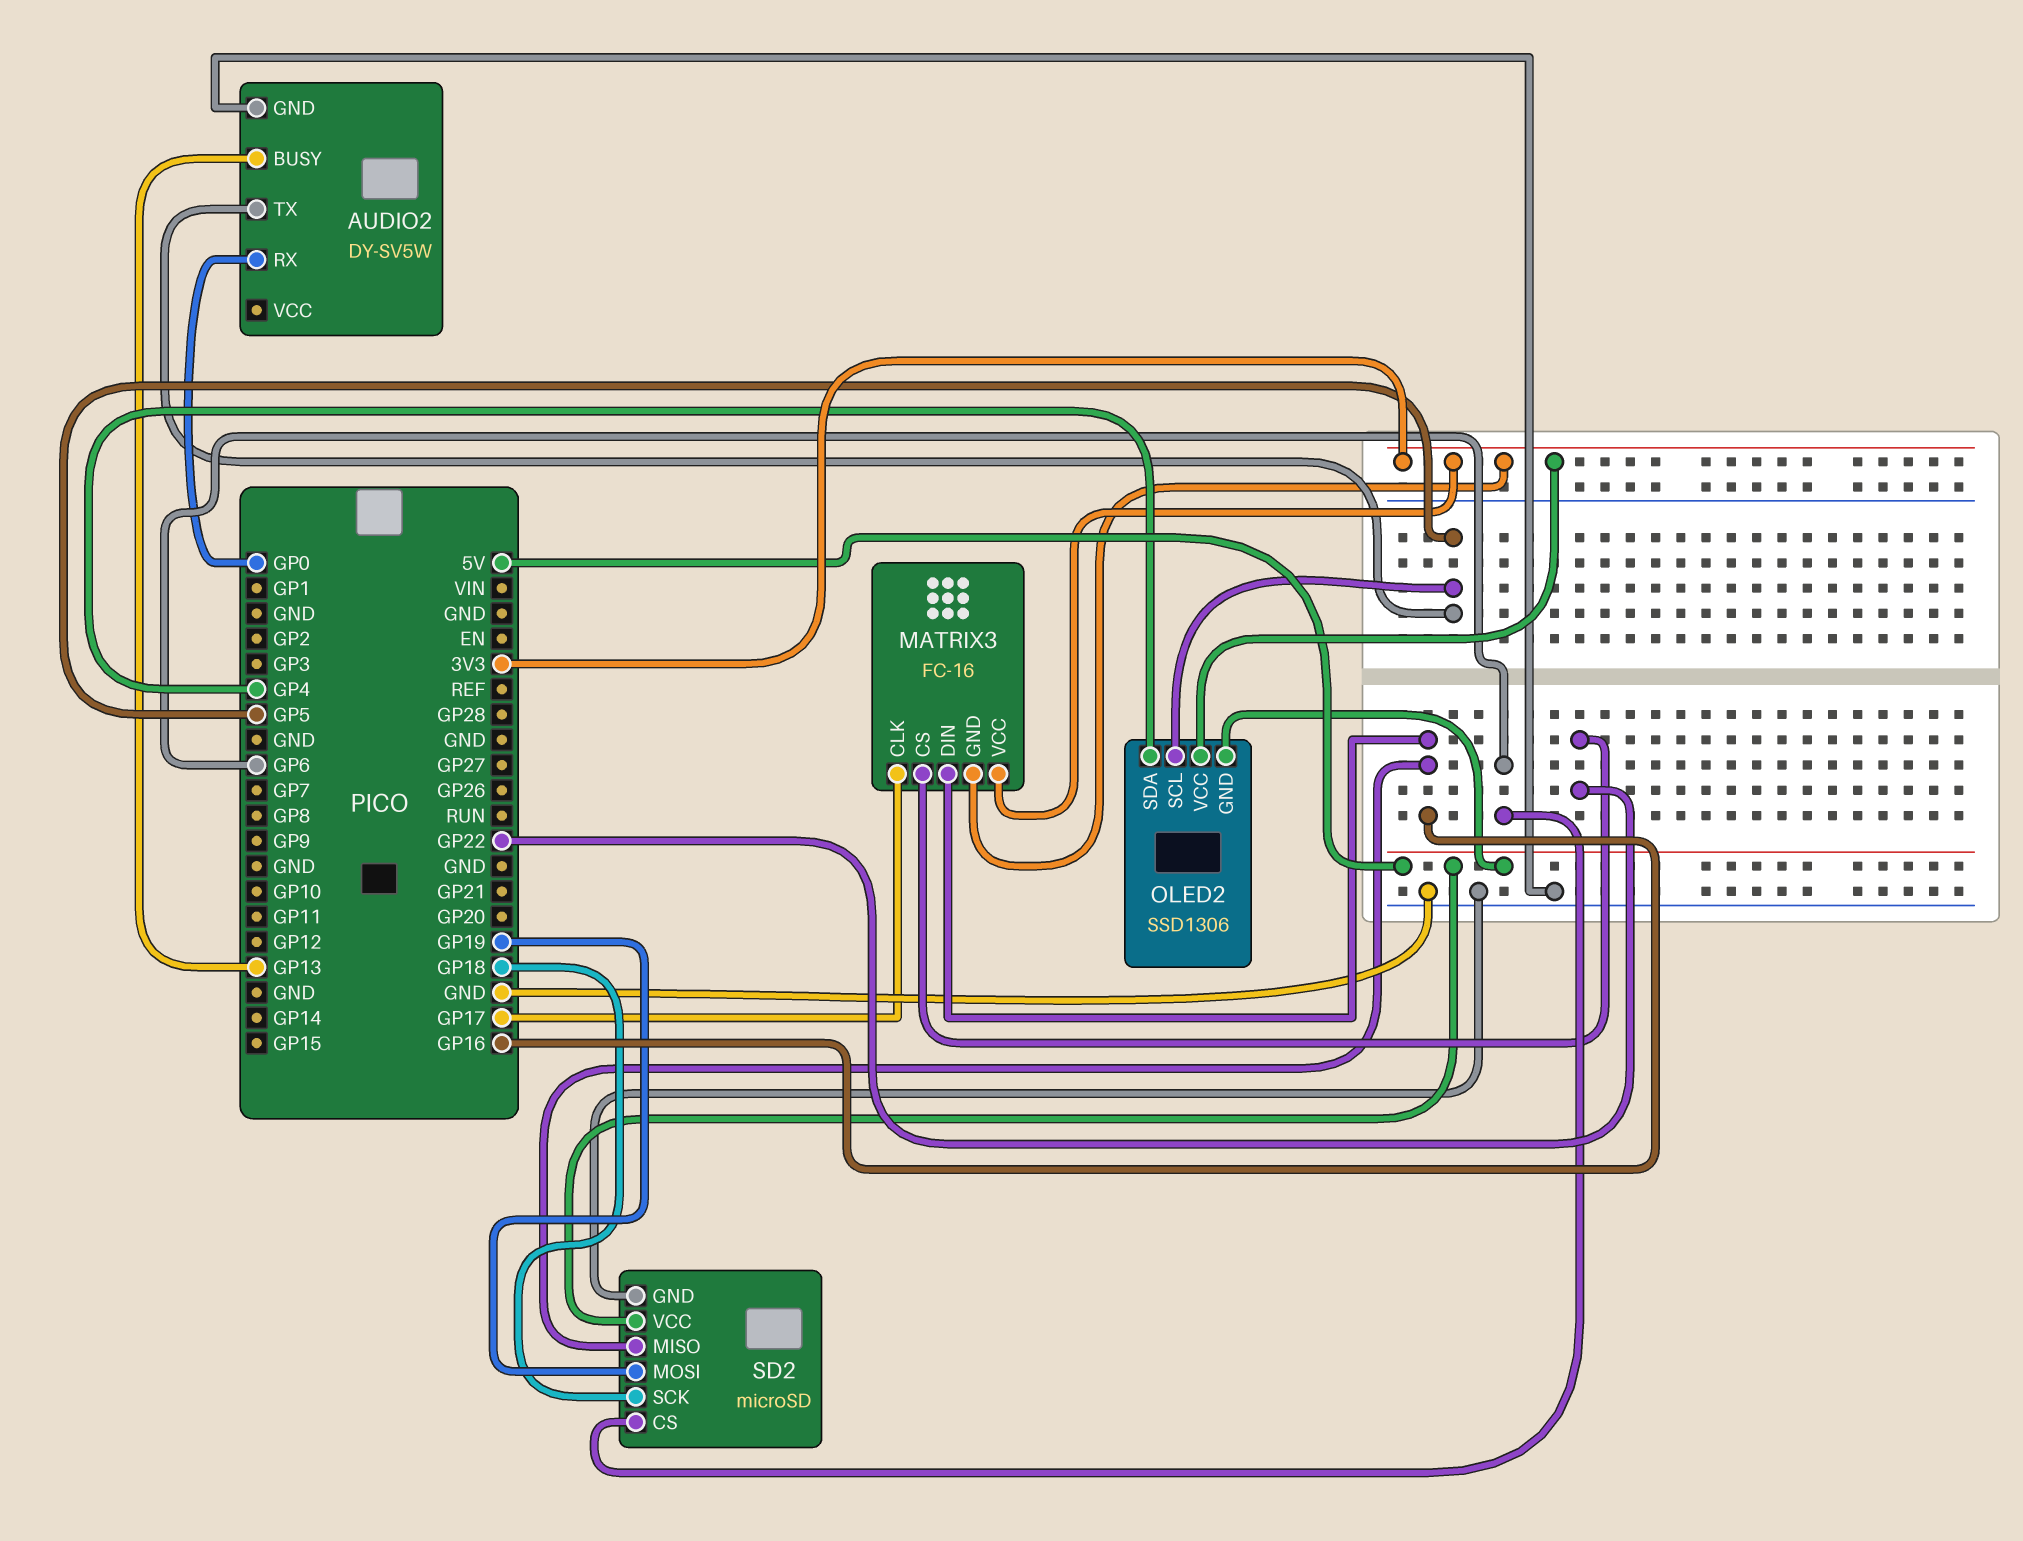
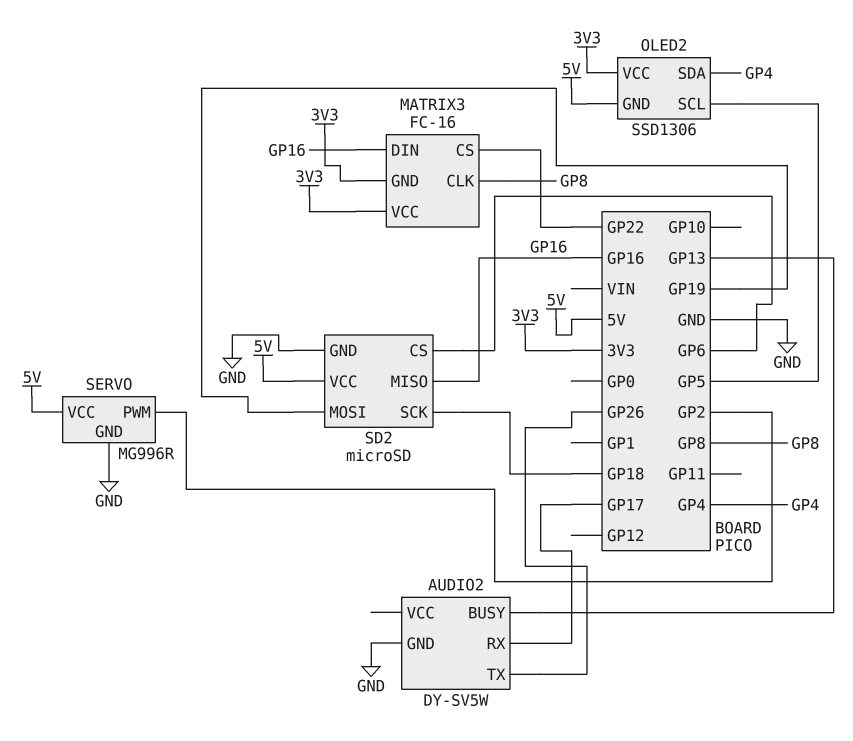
AUDIO2 pin RX: GP0 -> GP17
AUDIO2 pin TX: GP5 -> GP26
MATRIX3 pin CLK: GP17 -> GP8
SERVO: none -> MG996R
SERVO pin GND: none -> GND
SERVO pin PWM: none -> GP2
SERVO pin VCC: none -> 5V

